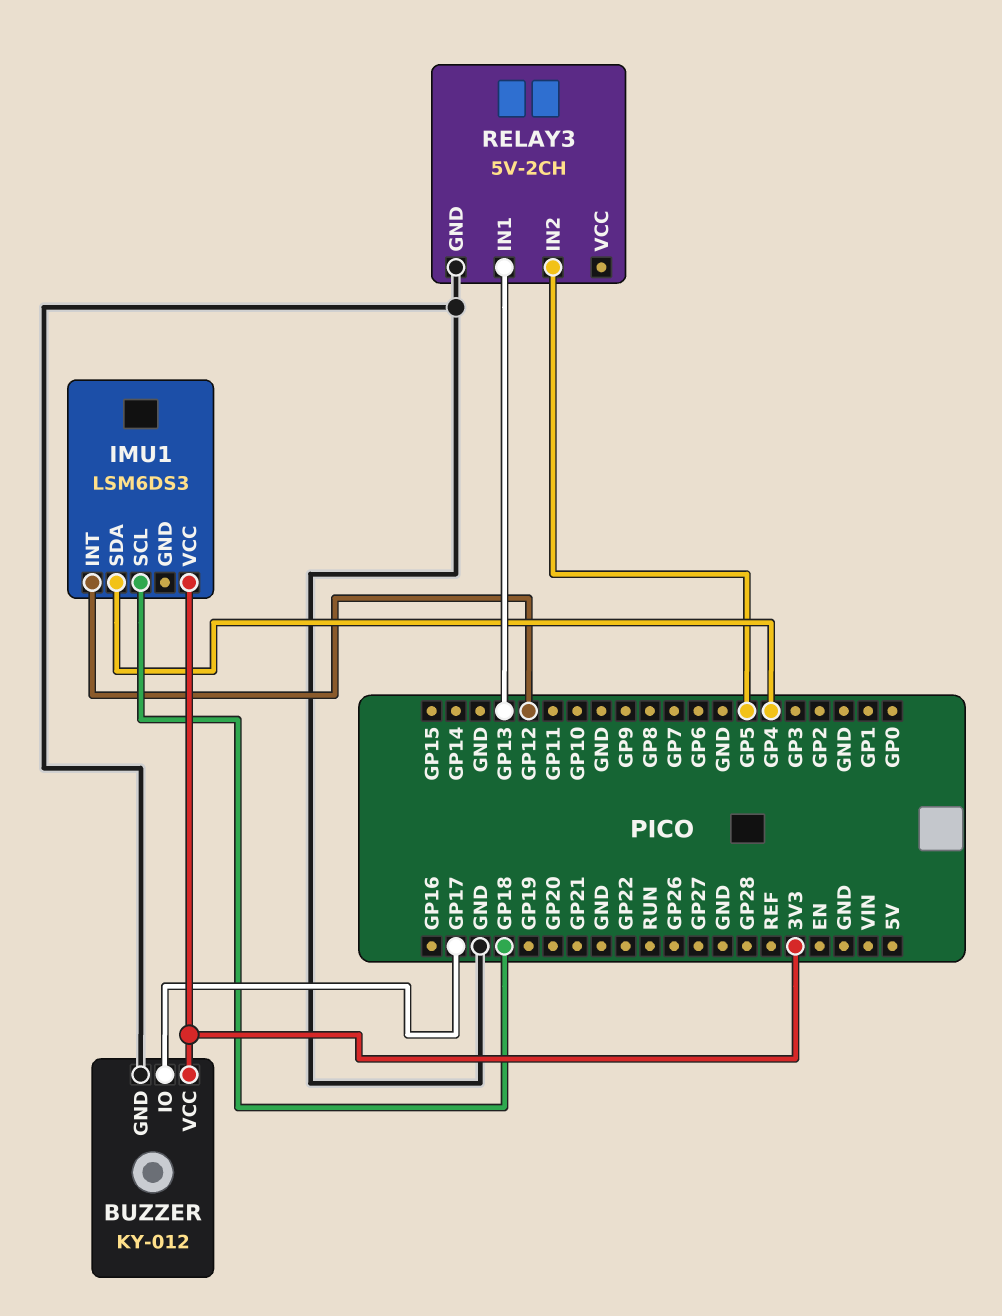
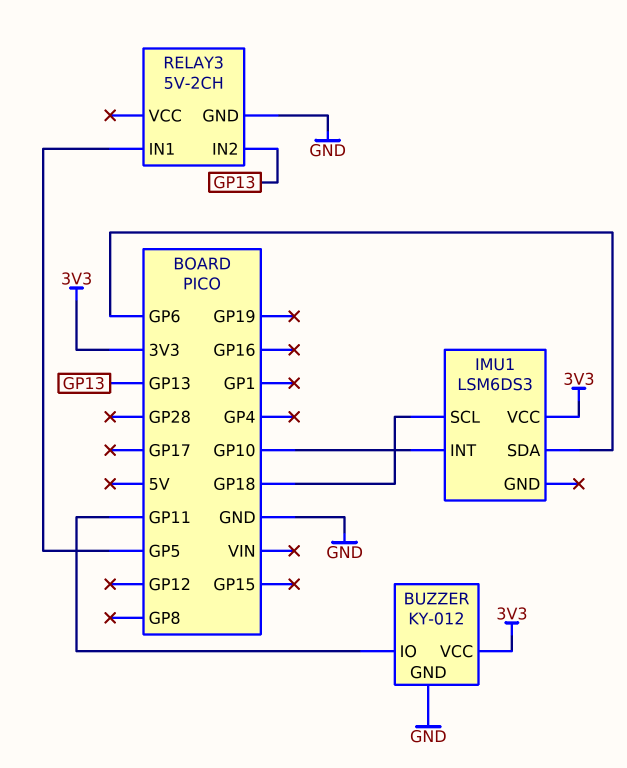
BUZZER pin IO: GP17 -> GP11
IMU1 pin INT: GP12 -> GP10
IMU1 pin SDA: GP4 -> GP6
RELAY3 pin IN1: GP13 -> GP5
RELAY3 pin IN2: GP5 -> GP13

